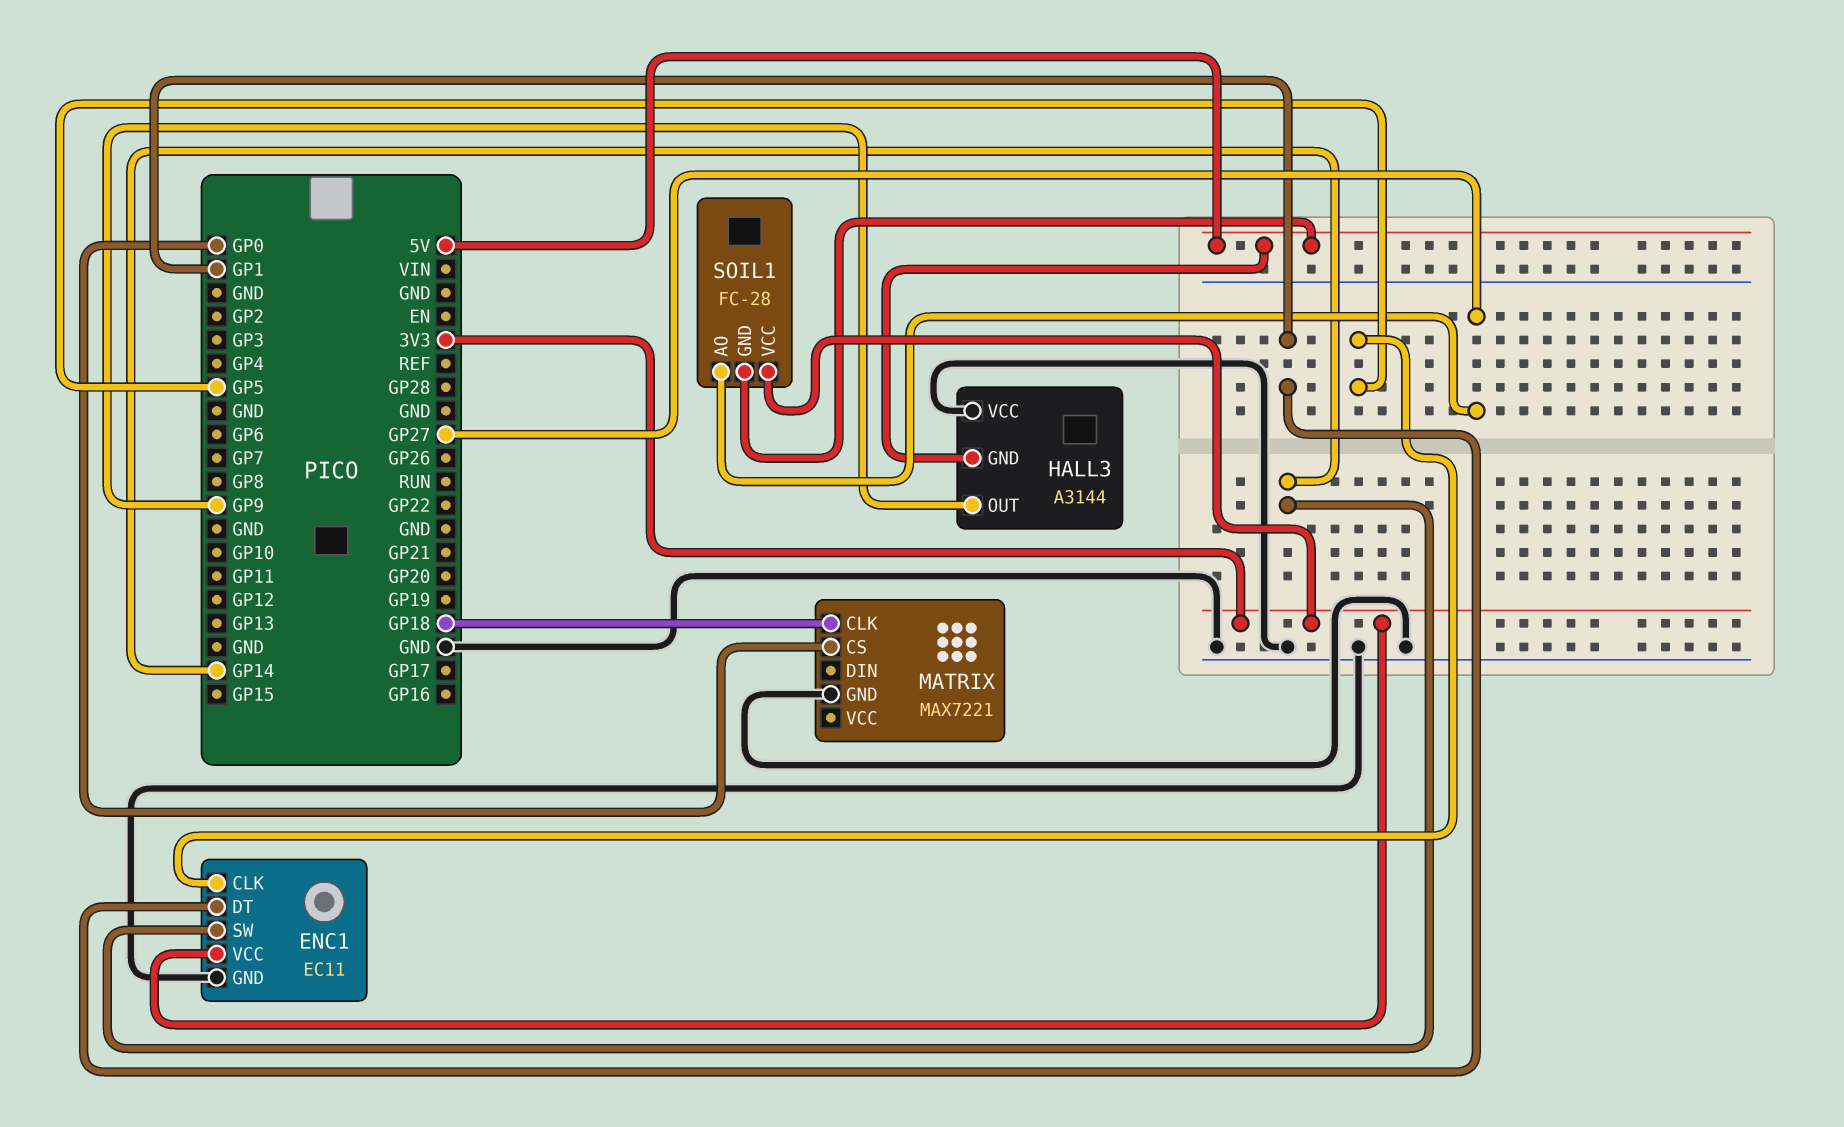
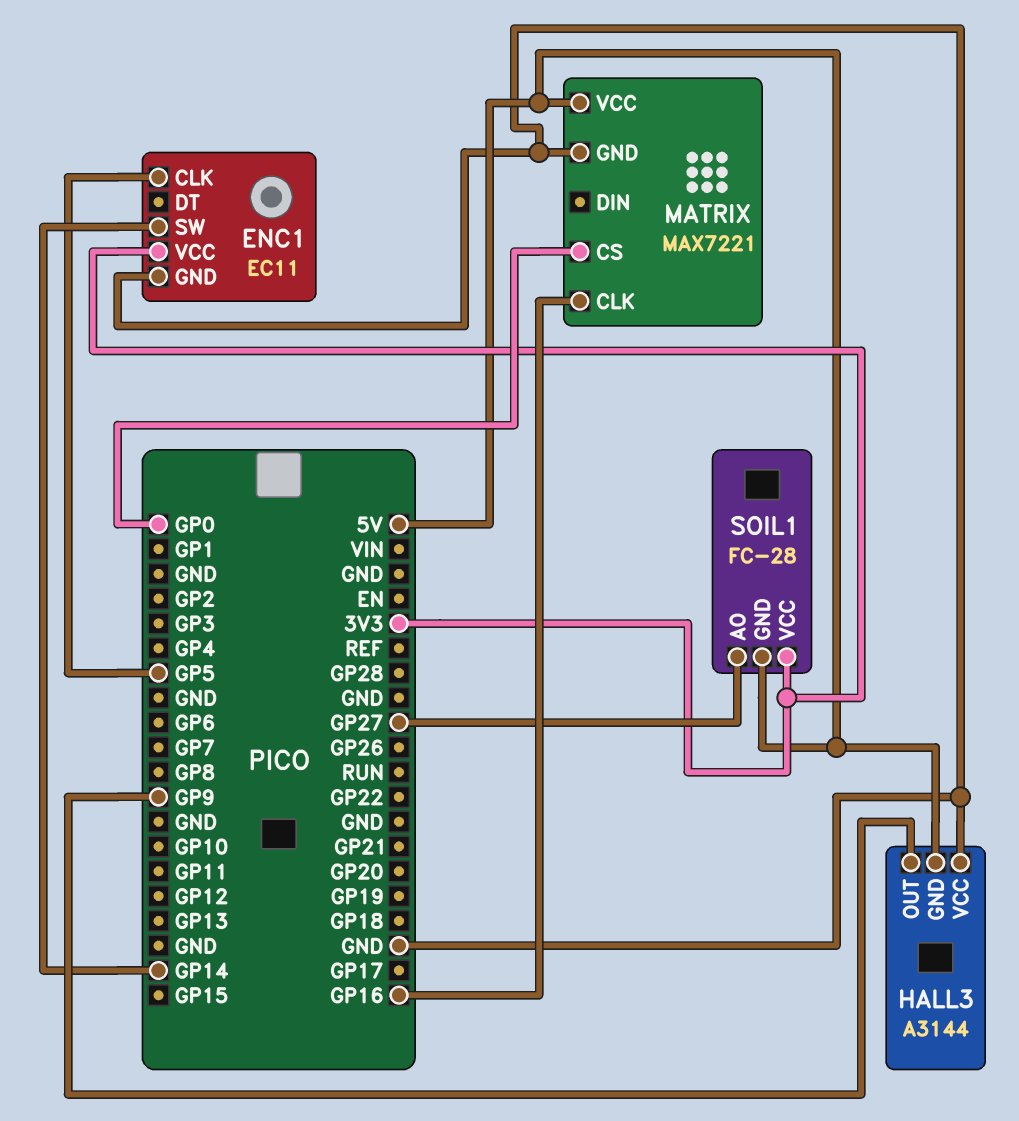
ENC1 pin DT: GP1 -> none
MATRIX pin CLK: GP18 -> GP16
MATRIX pin VCC: none -> 5V

